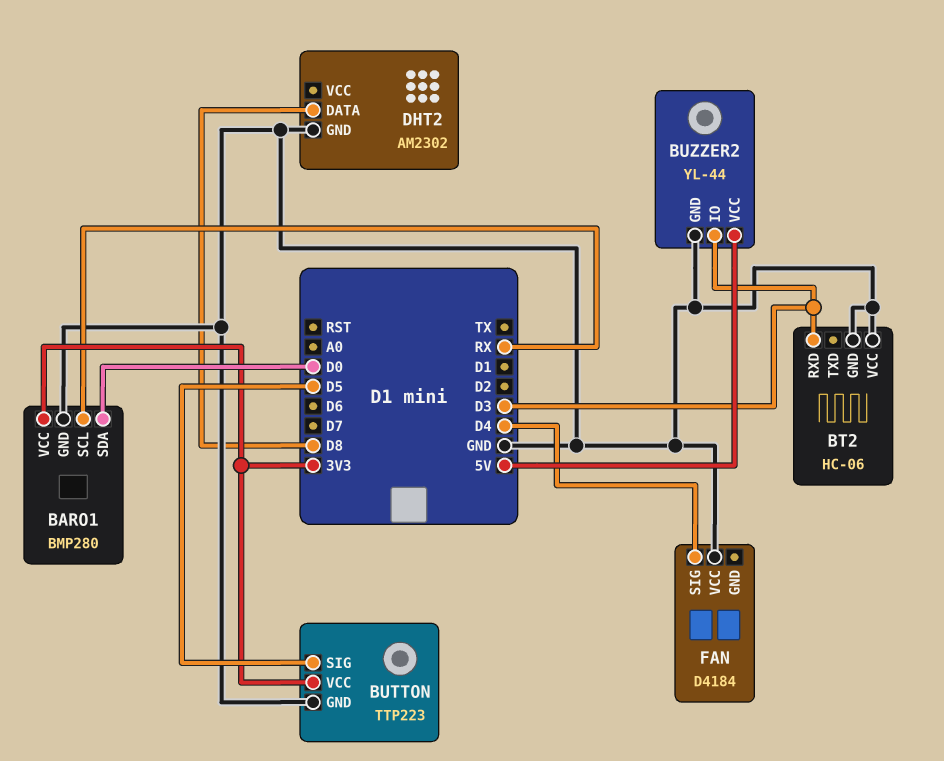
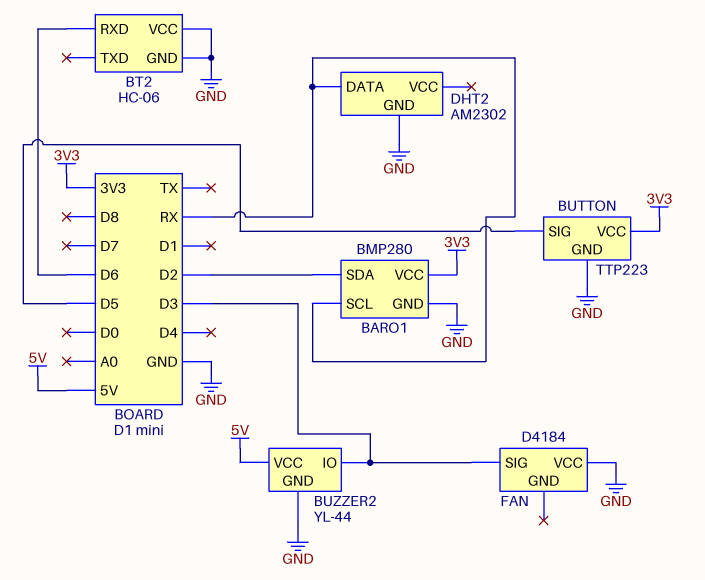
BARO1 pin SDA: D0 -> D2
BT2 pin RXD: D3 -> D6
DHT2 pin DATA: D8 -> RX
FAN pin SIG: D4 -> D3

